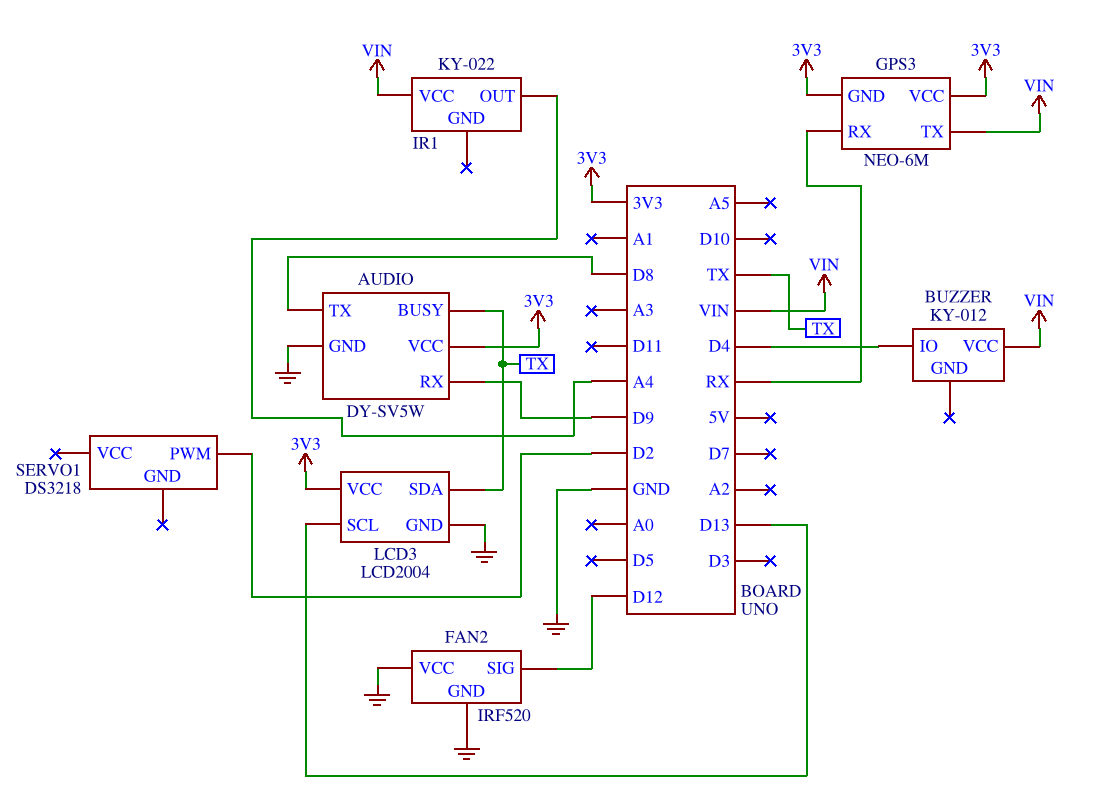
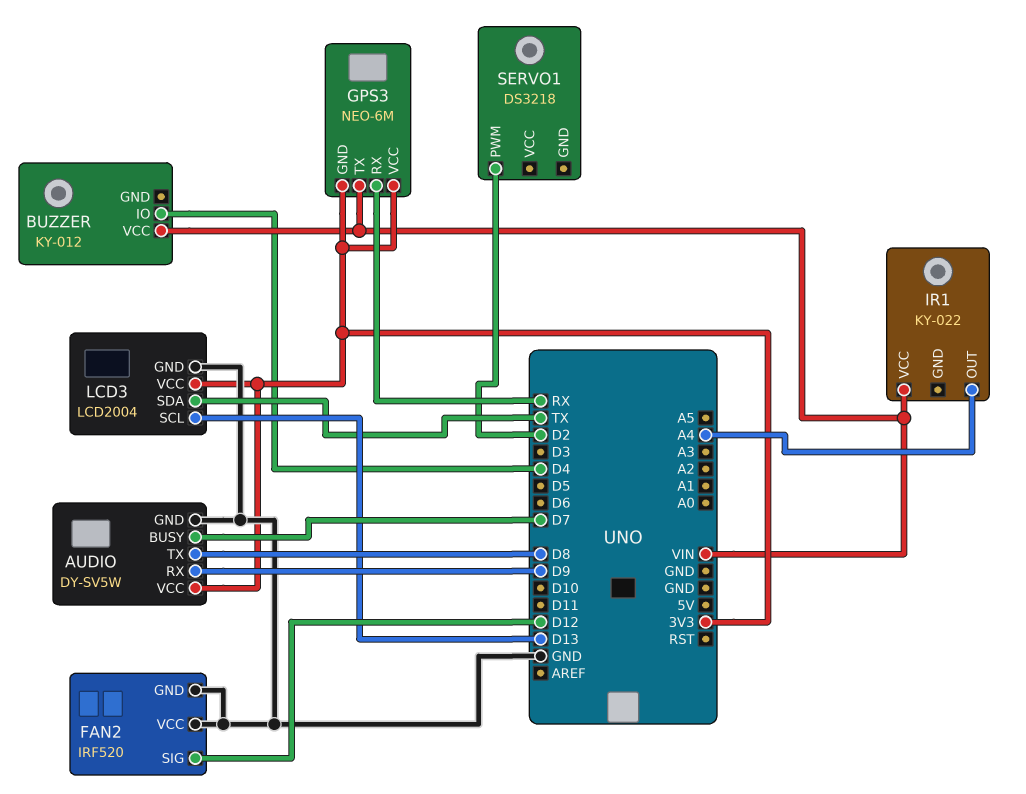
AUDIO pin BUSY: TX -> D7

